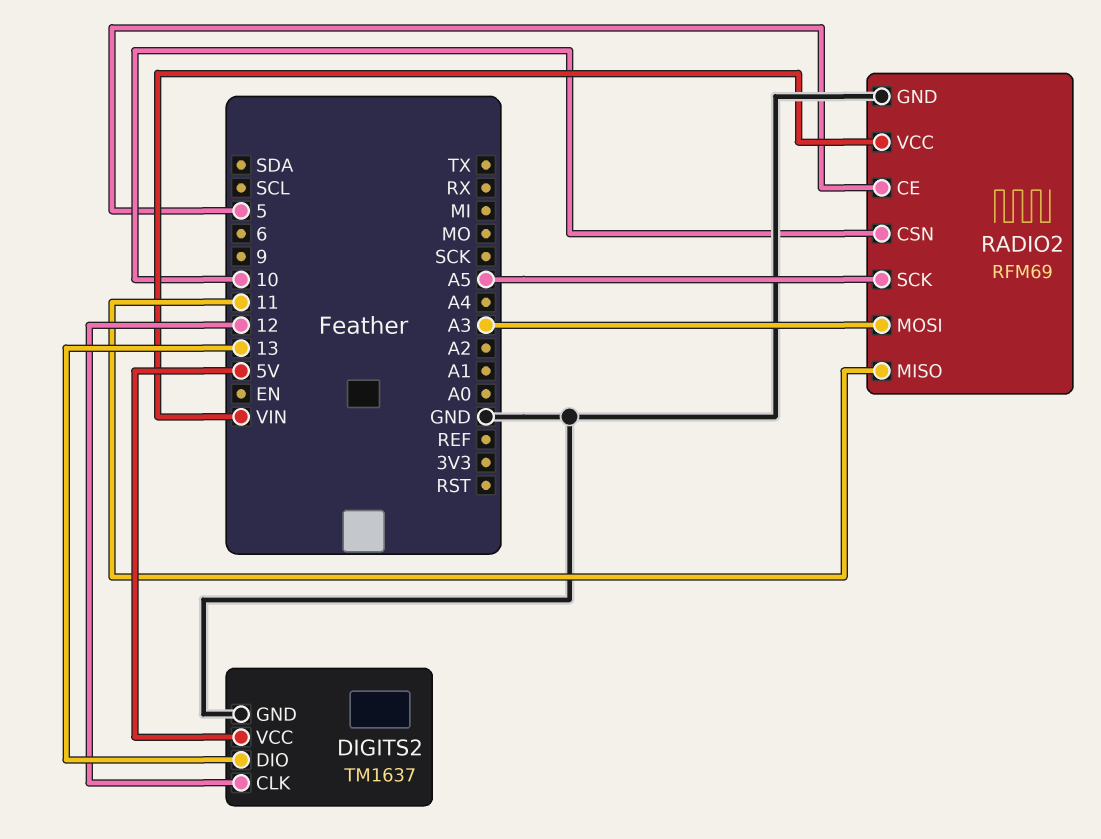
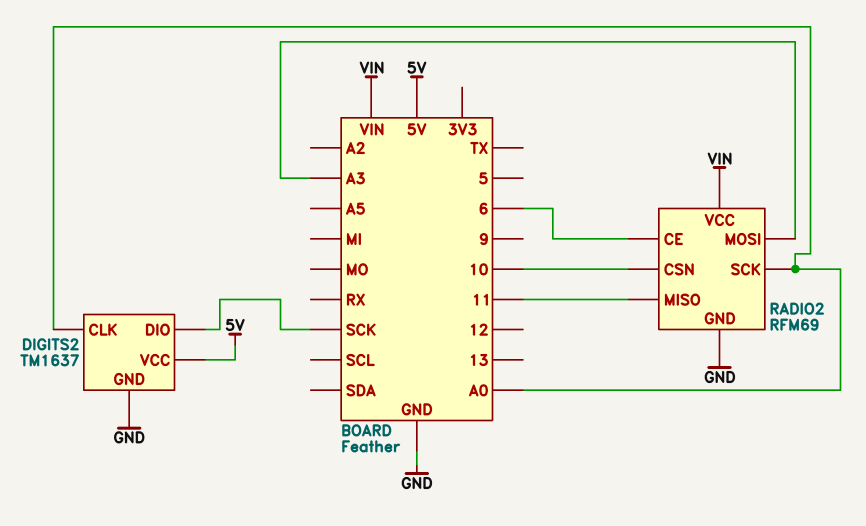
DIGITS2 pin CLK: 12 -> A0
DIGITS2 pin DIO: 13 -> SCK
RADIO2 pin CE: 5 -> 6
RADIO2 pin SCK: A5 -> A0

